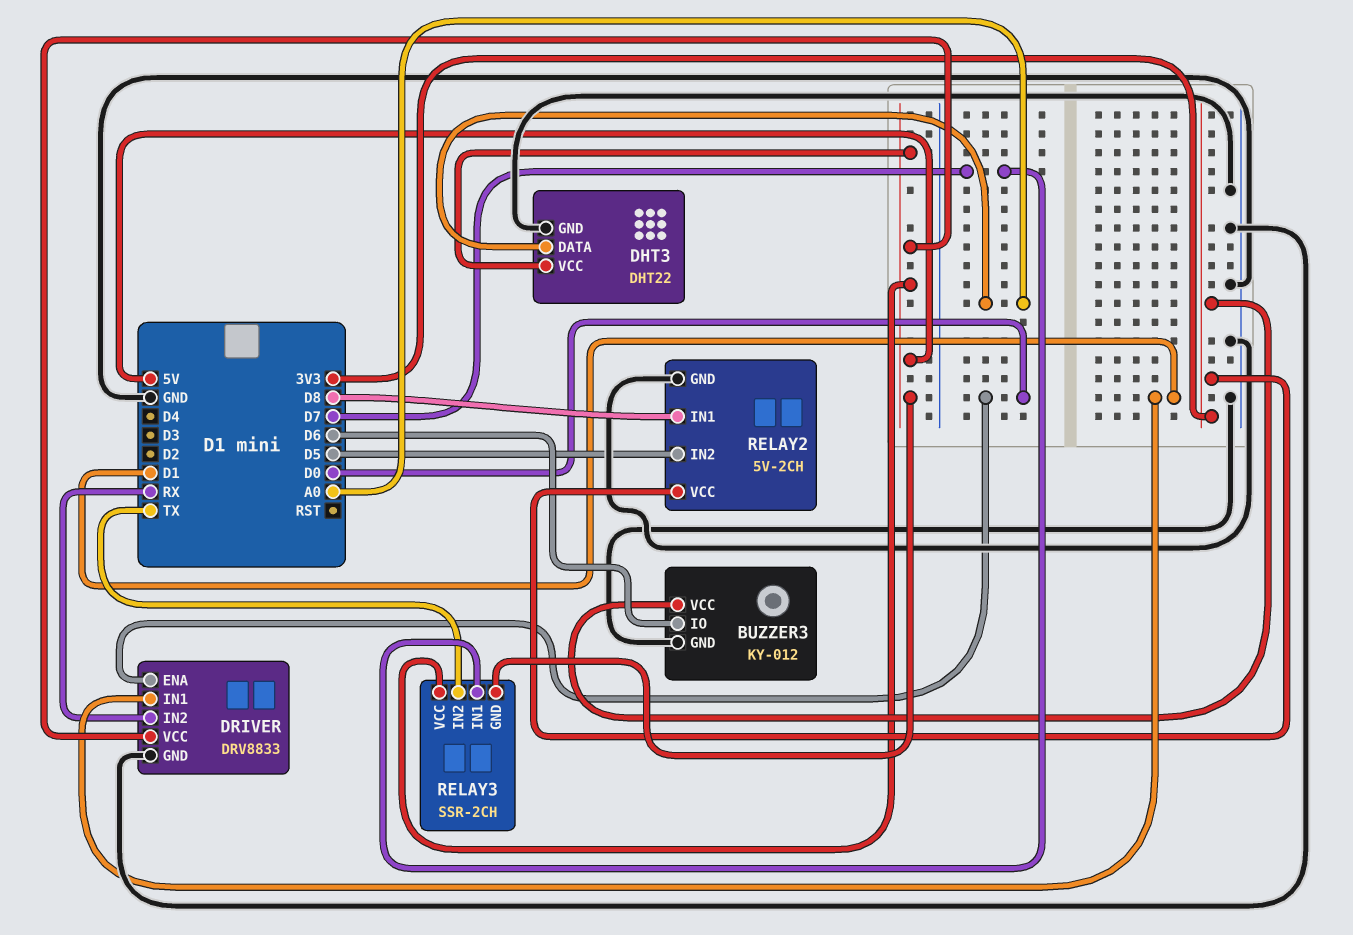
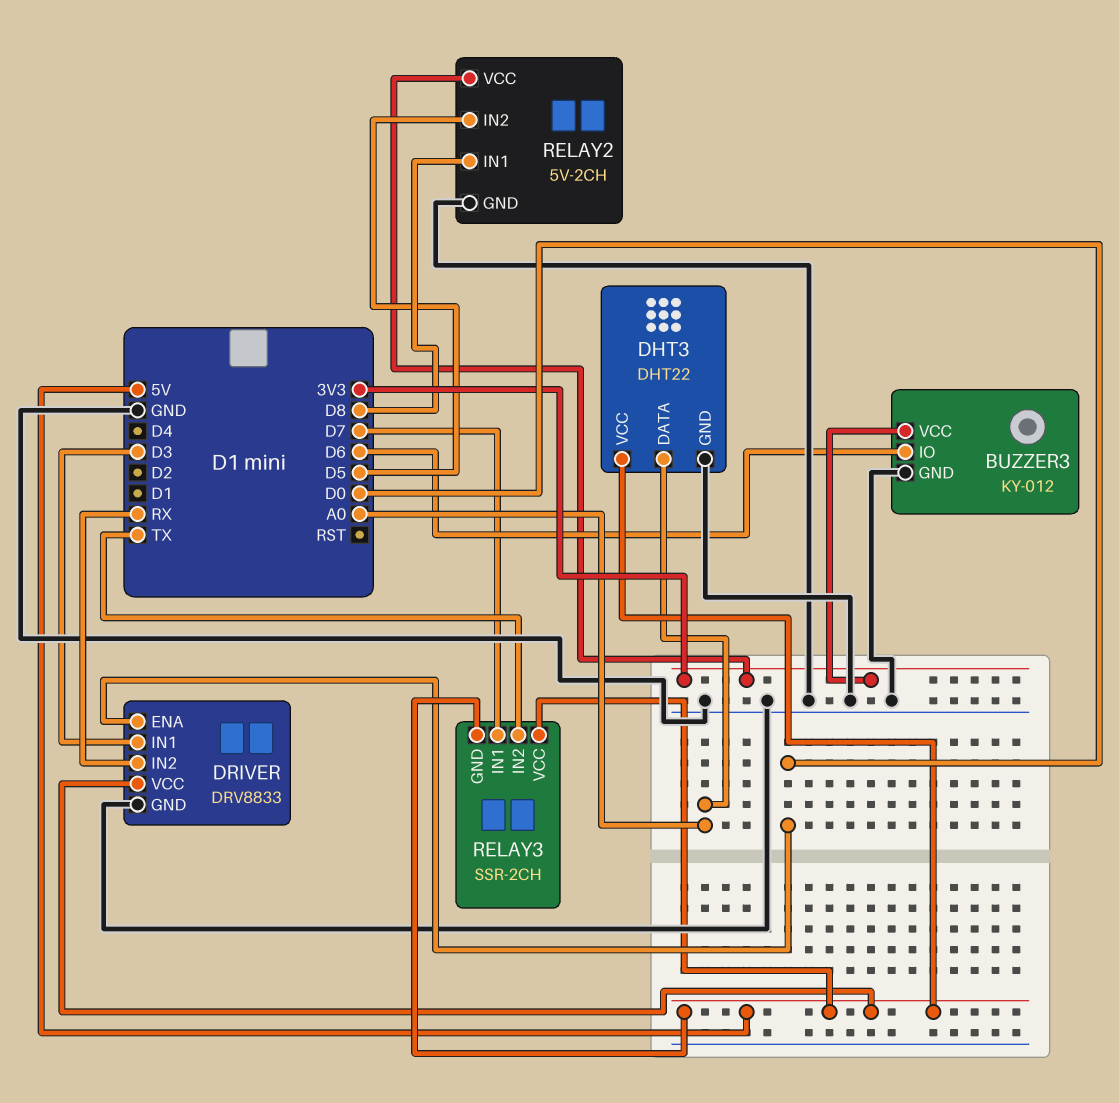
DRIVER pin IN1: D1 -> D3

